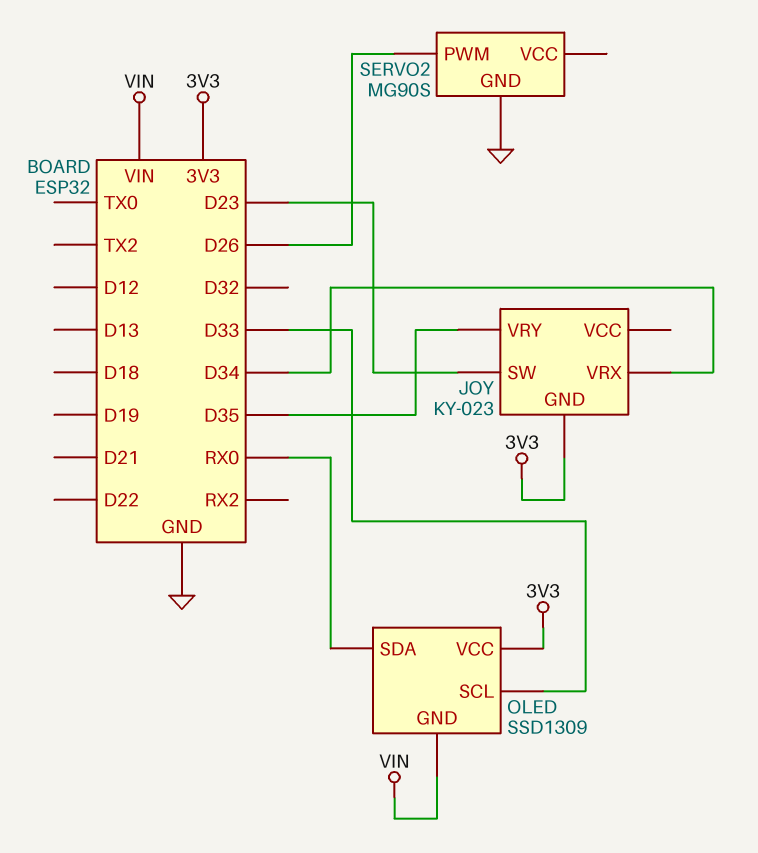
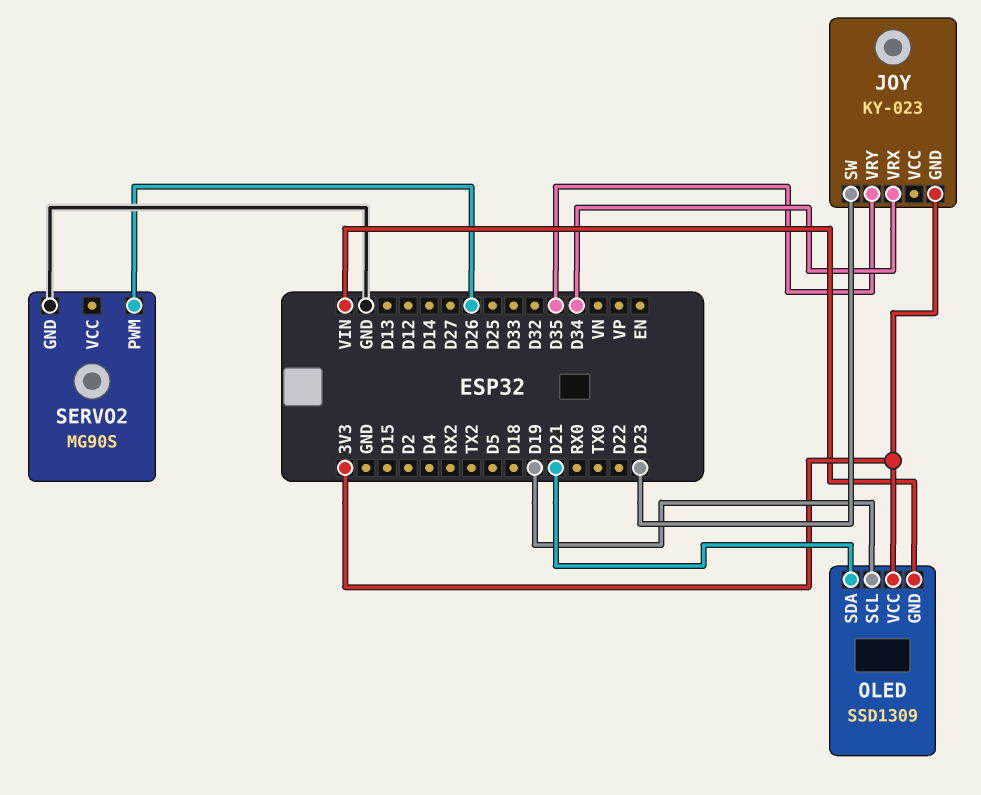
OLED pin SCL: D33 -> D19
OLED pin SDA: RX0 -> D21

